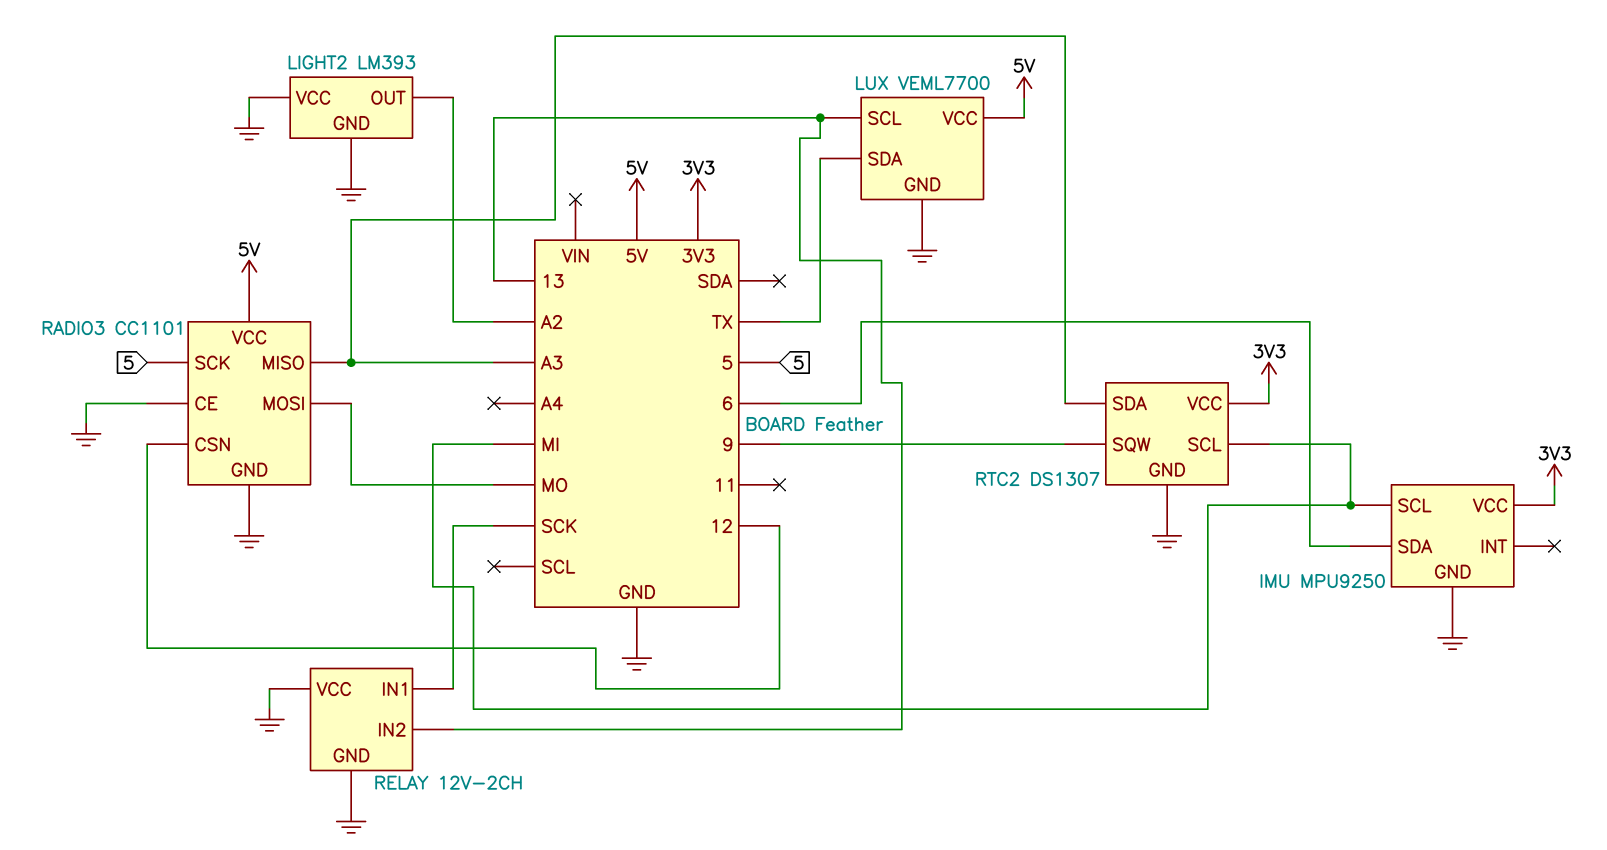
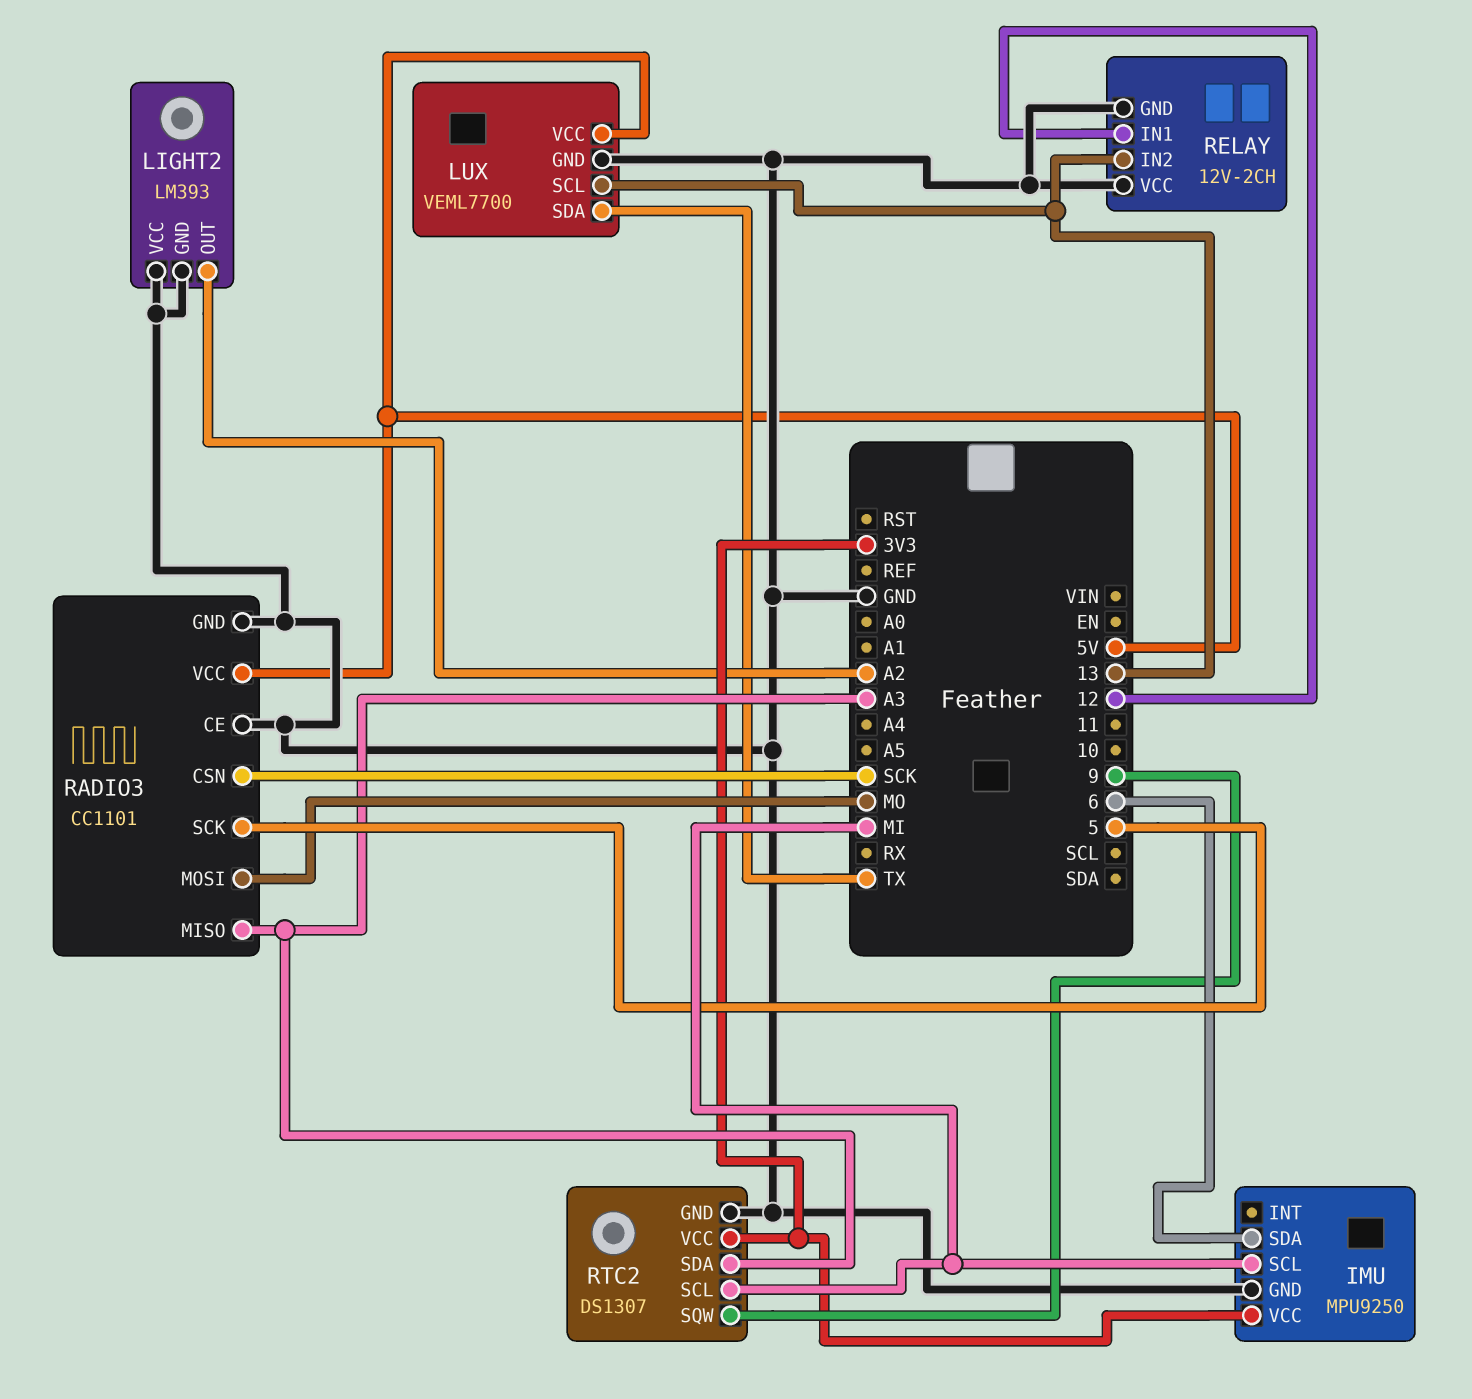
RADIO3 pin CSN: 12 -> SCK
RELAY pin IN1: SCK -> 12

